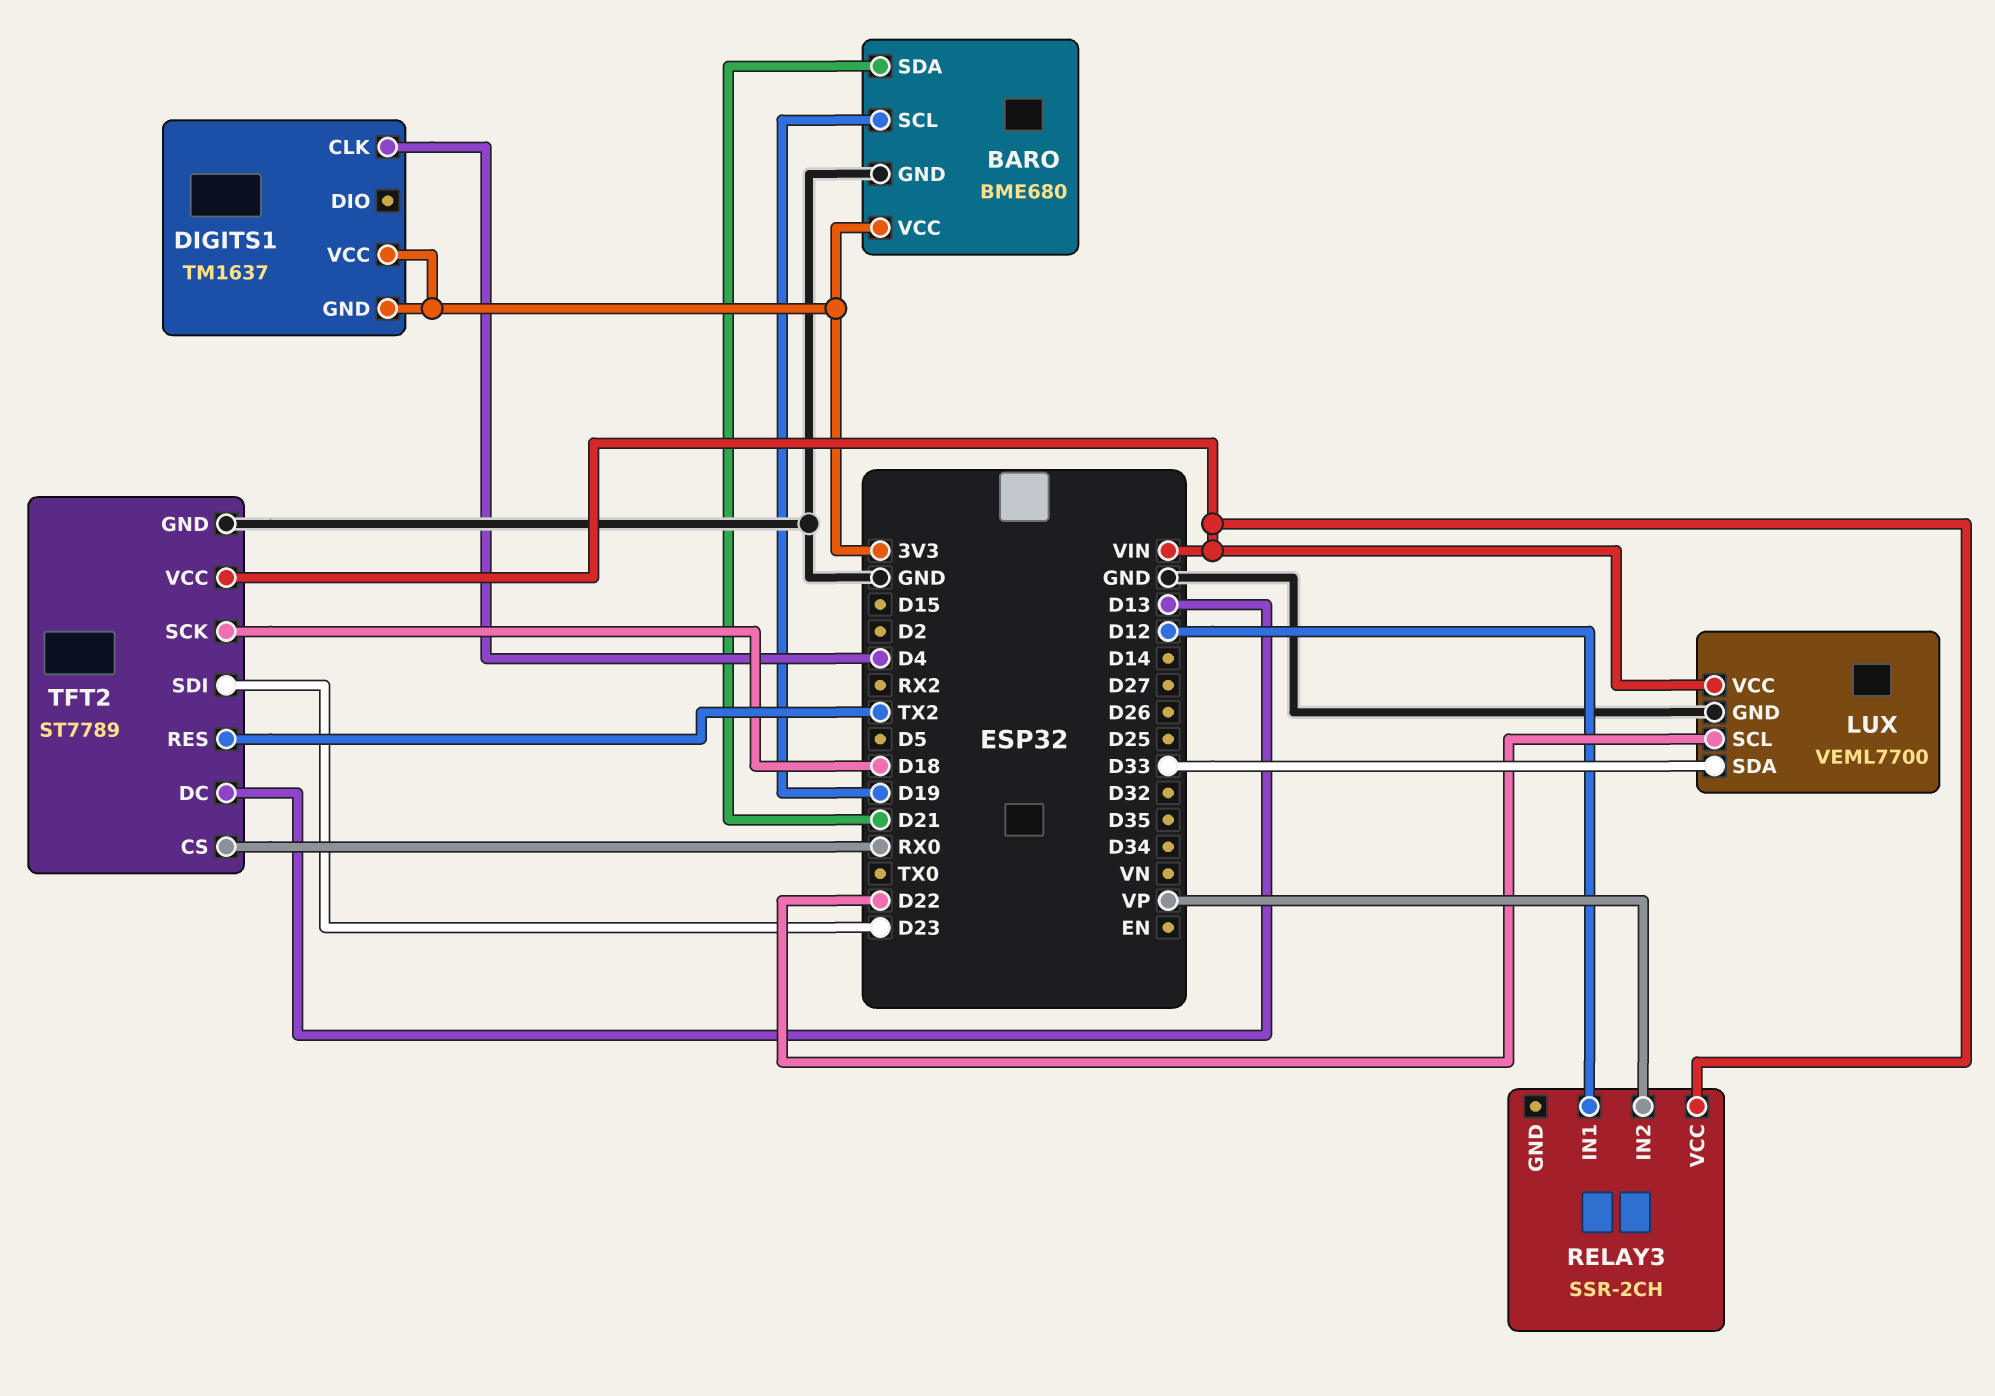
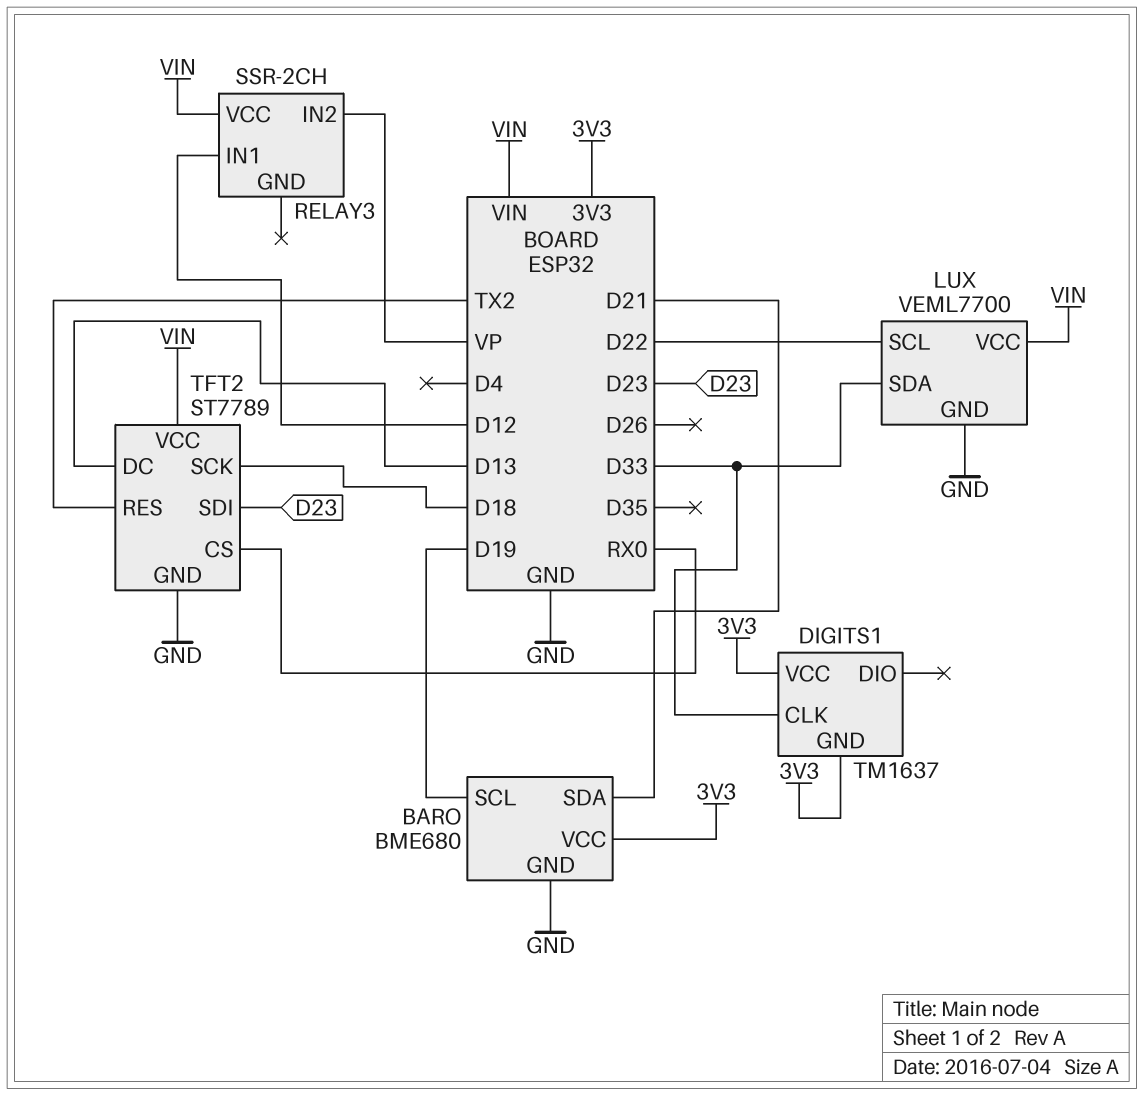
DIGITS1 pin CLK: D4 -> D33

